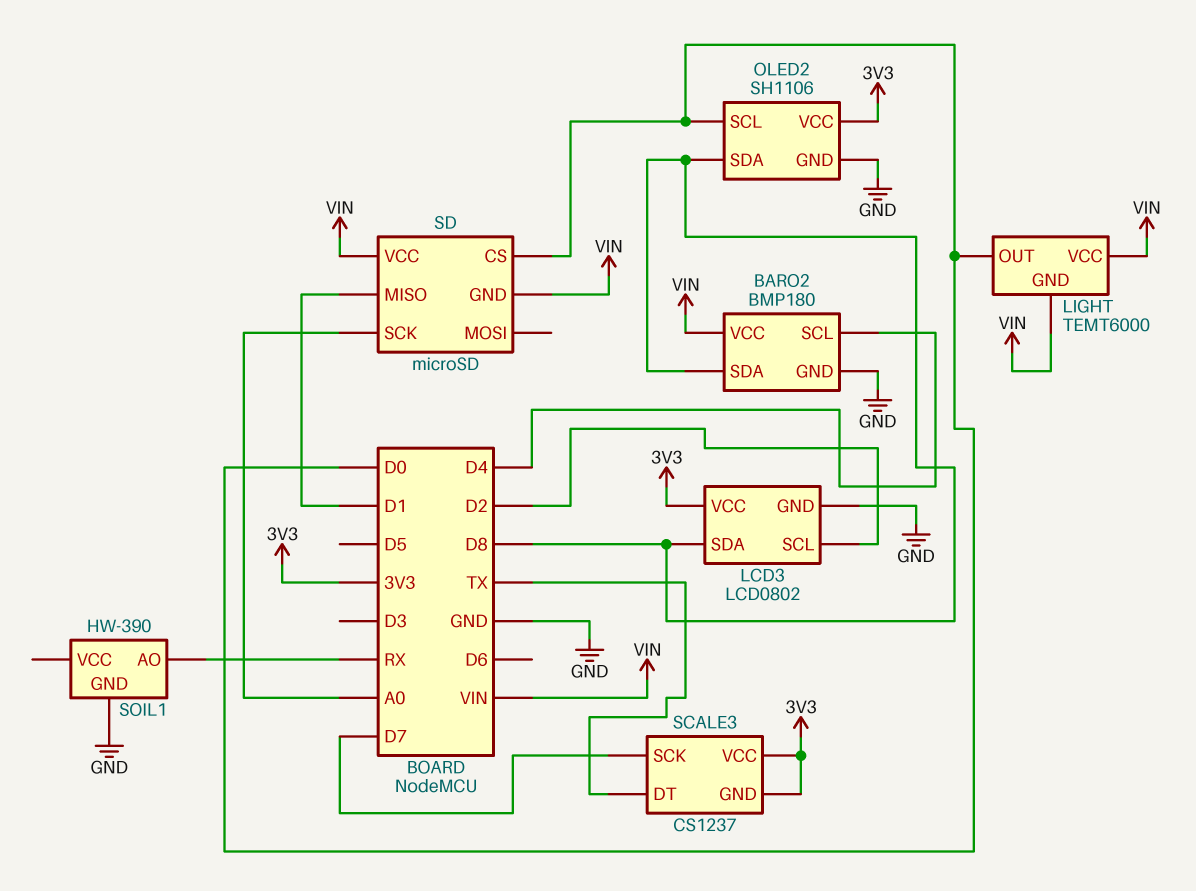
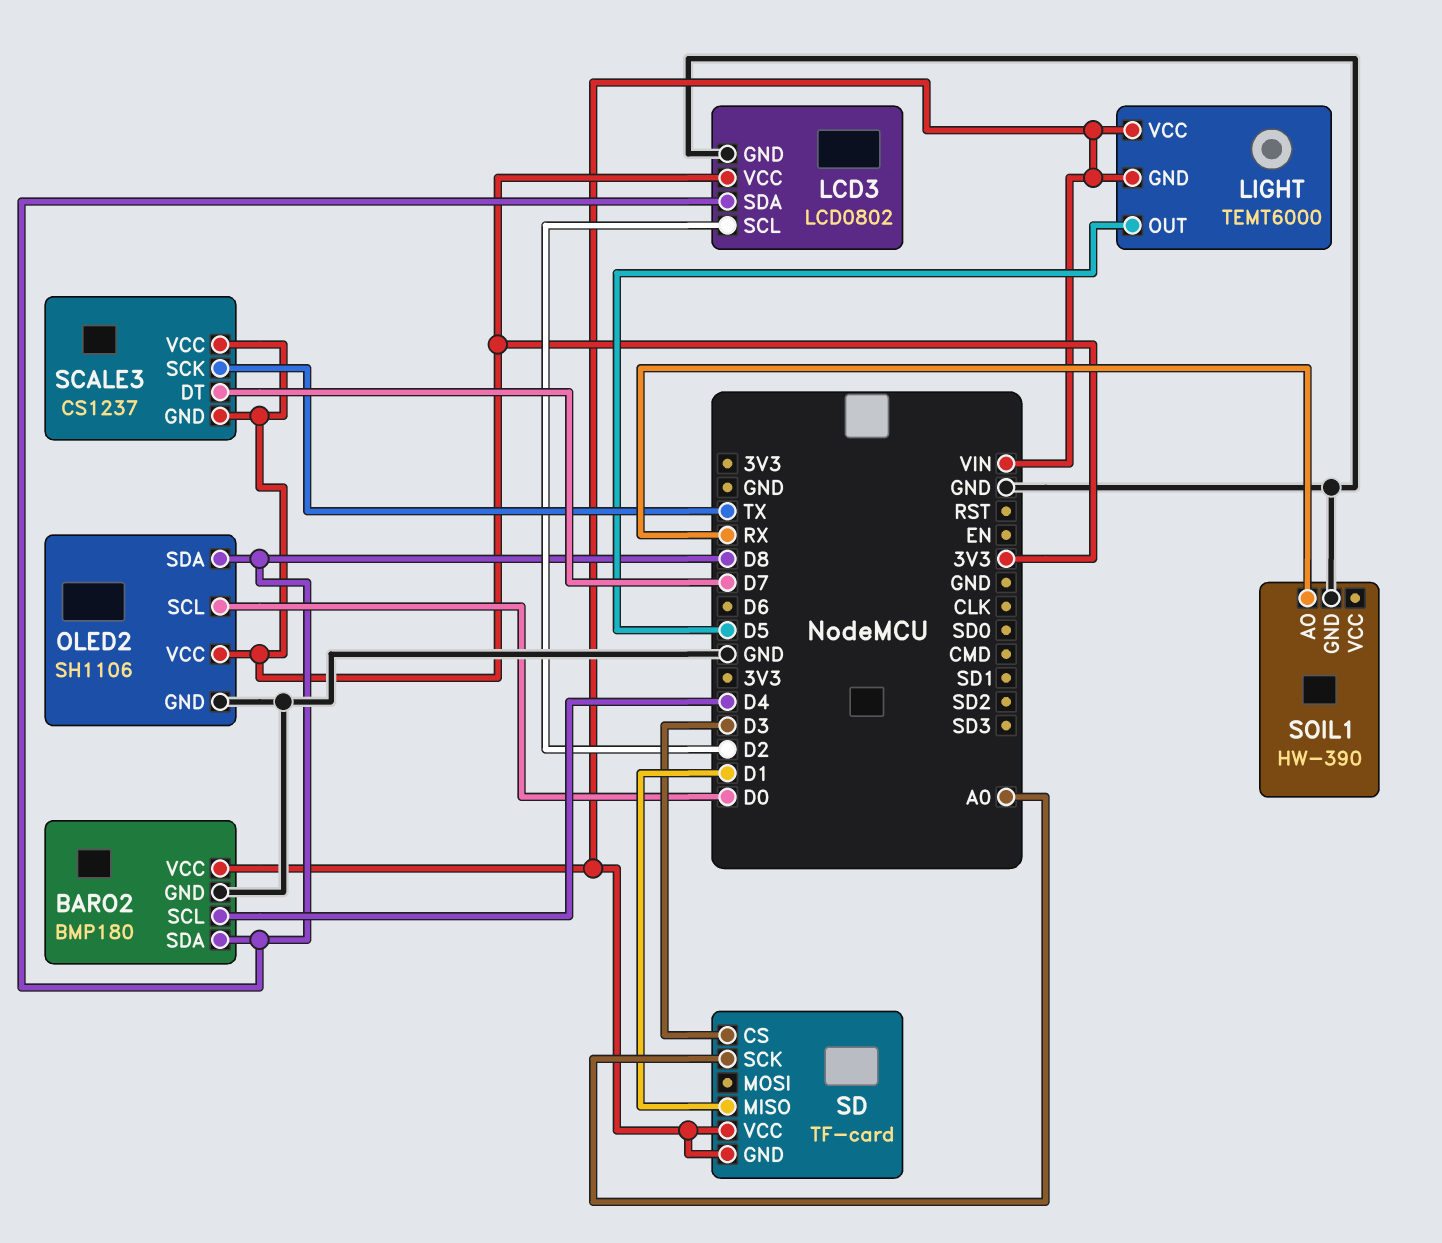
LIGHT pin OUT: D0 -> D5
SCALE3 pin DT: TX -> D7
SCALE3 pin SCK: D7 -> TX
SD: microSD -> TF-card
SD pin CS: D0 -> D3

